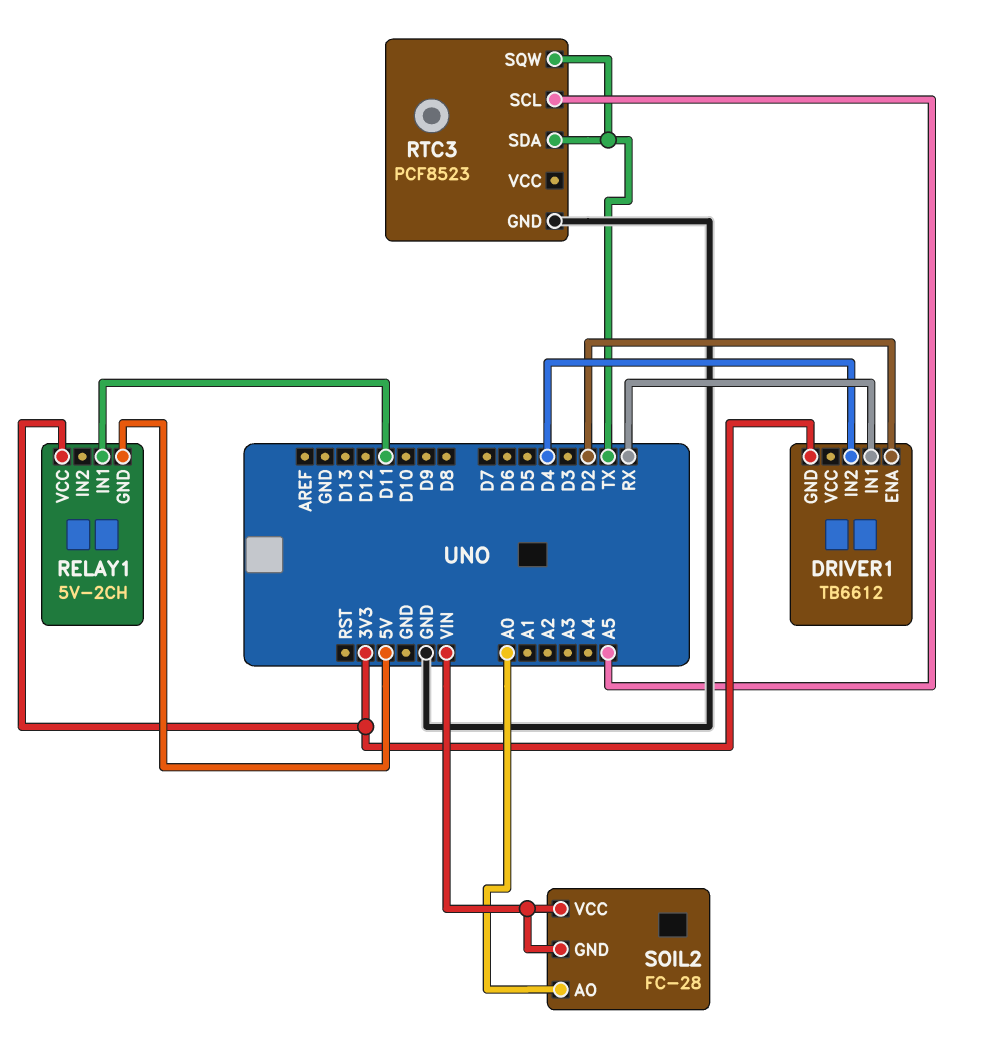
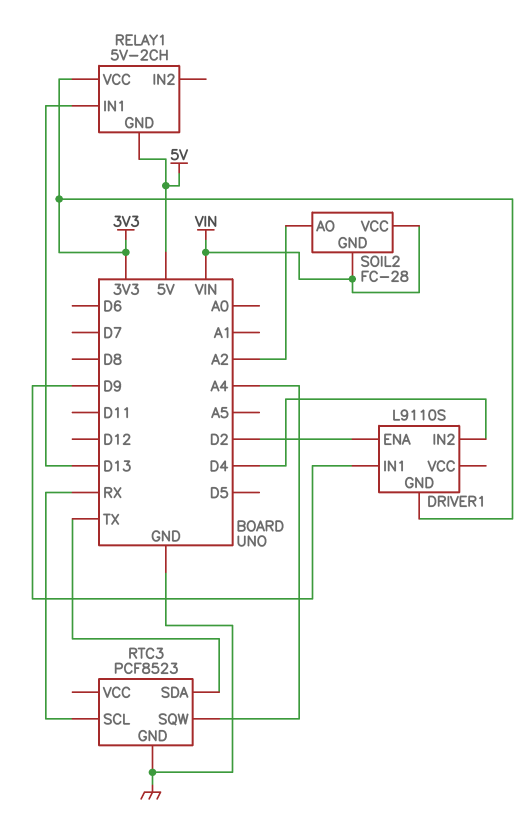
DRIVER1: TB6612 -> L9110S
DRIVER1 pin IN1: RX -> D9
RELAY1 pin IN1: D11 -> D13
RTC3 pin SCL: A5 -> RX
RTC3 pin SQW: TX -> A4
SOIL2 pin AO: A0 -> A2

